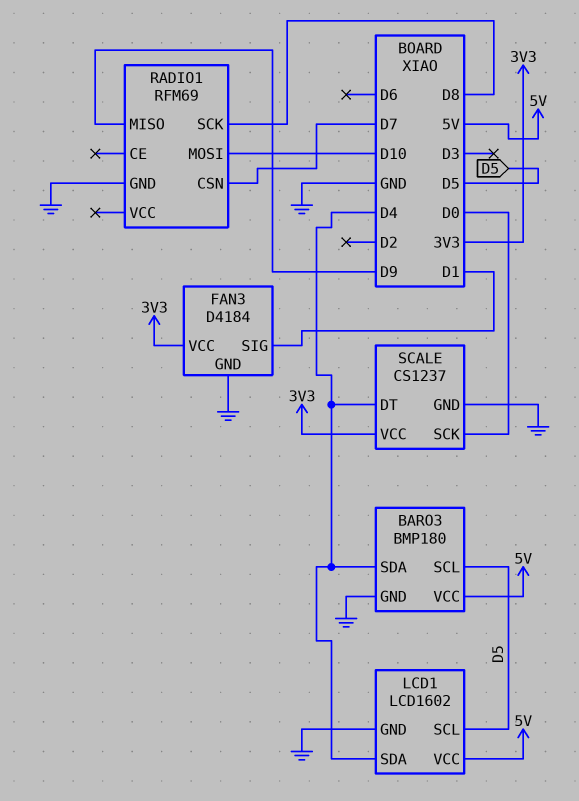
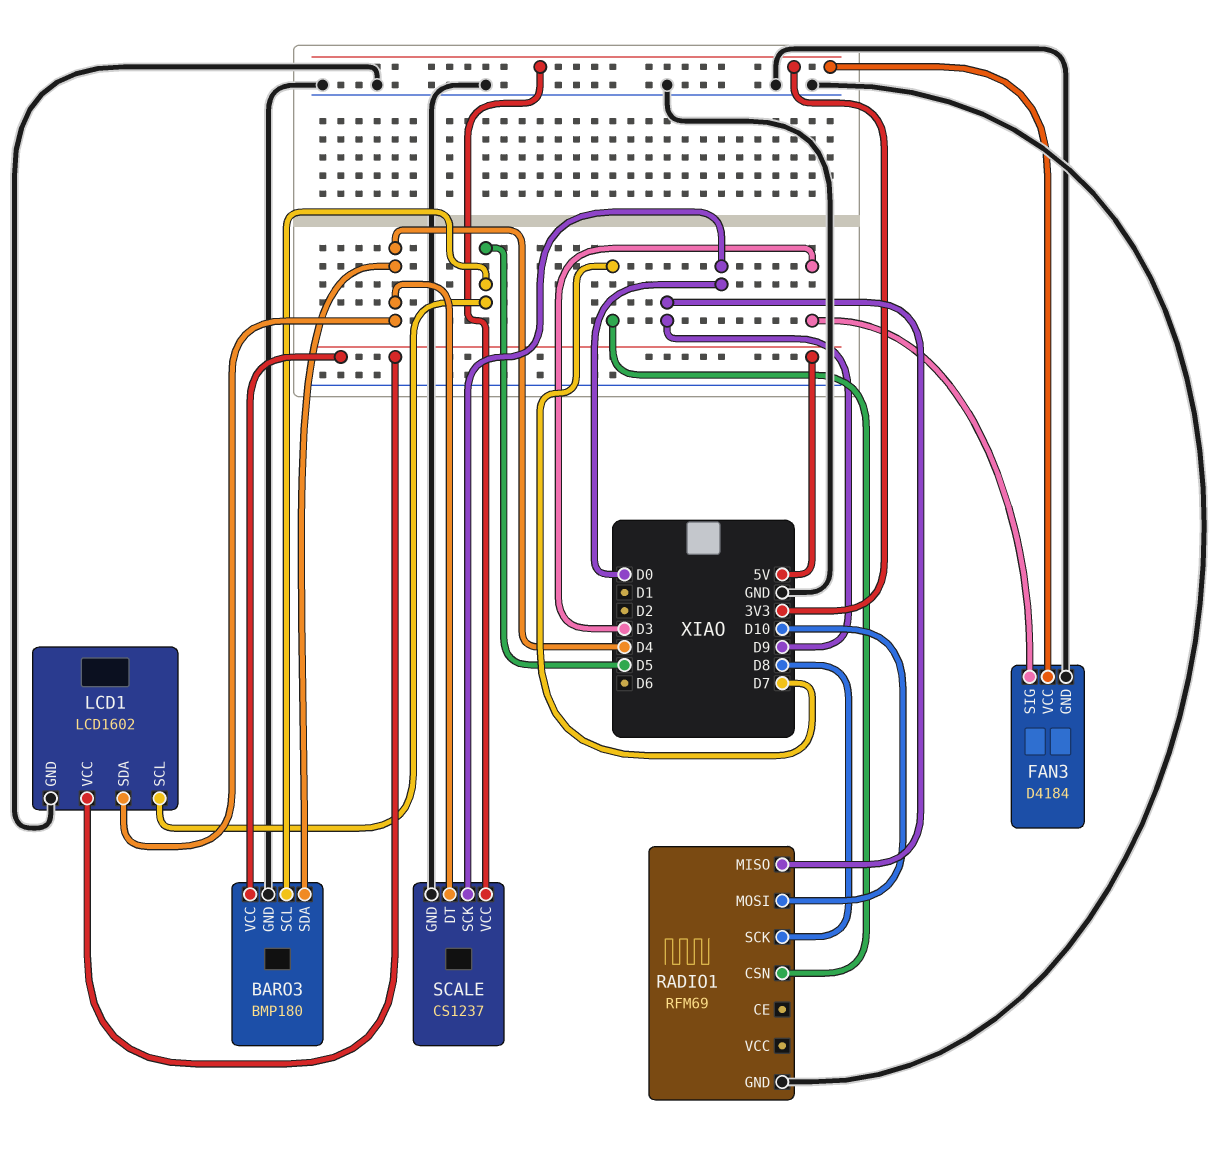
FAN3 pin SIG: D1 -> D3

